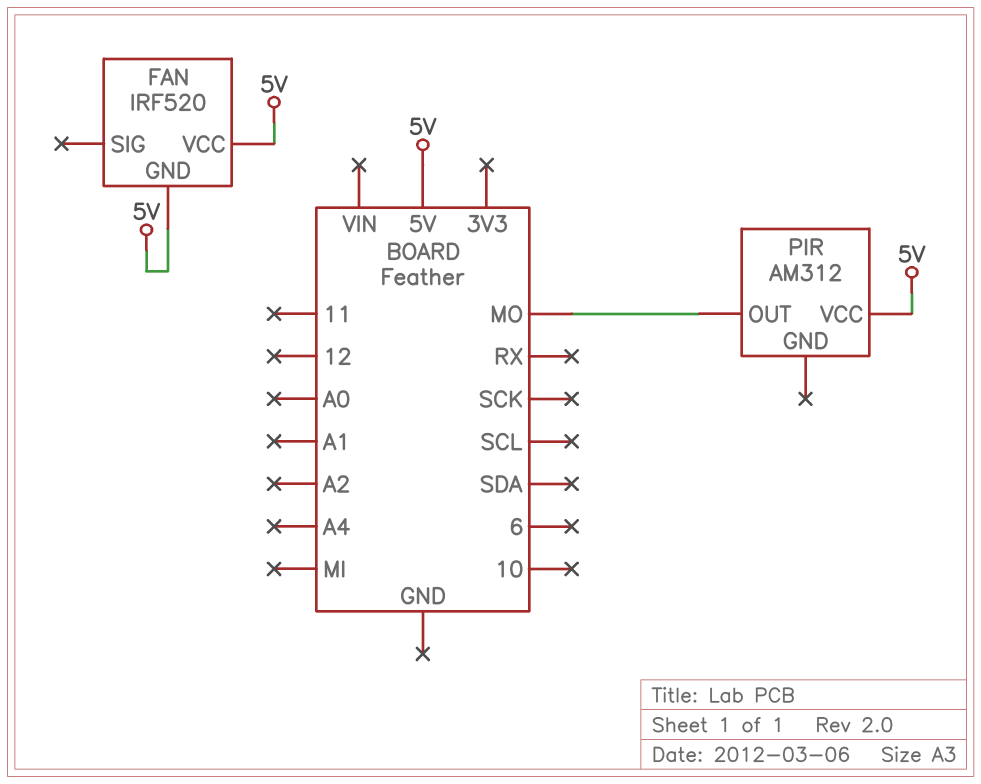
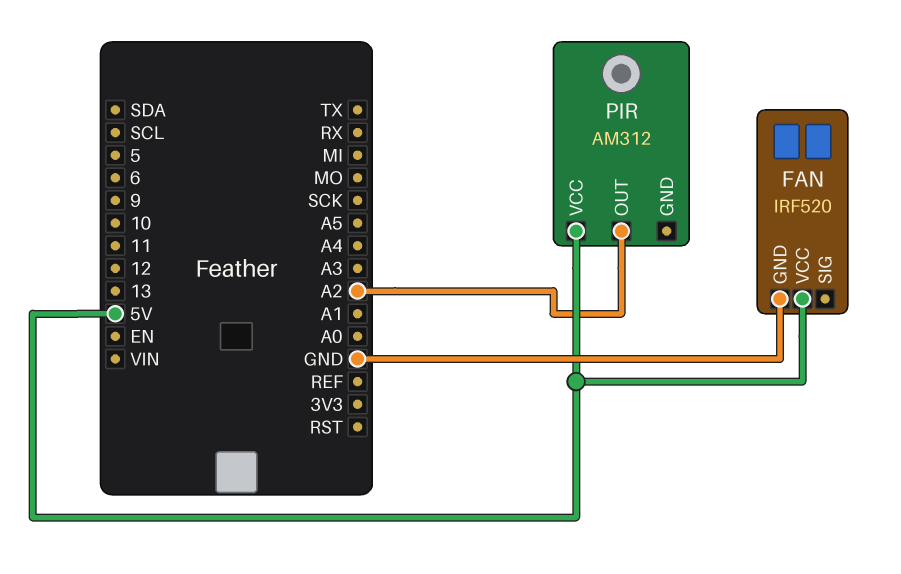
FAN pin GND: 5V -> GND
PIR pin OUT: MO -> A2

